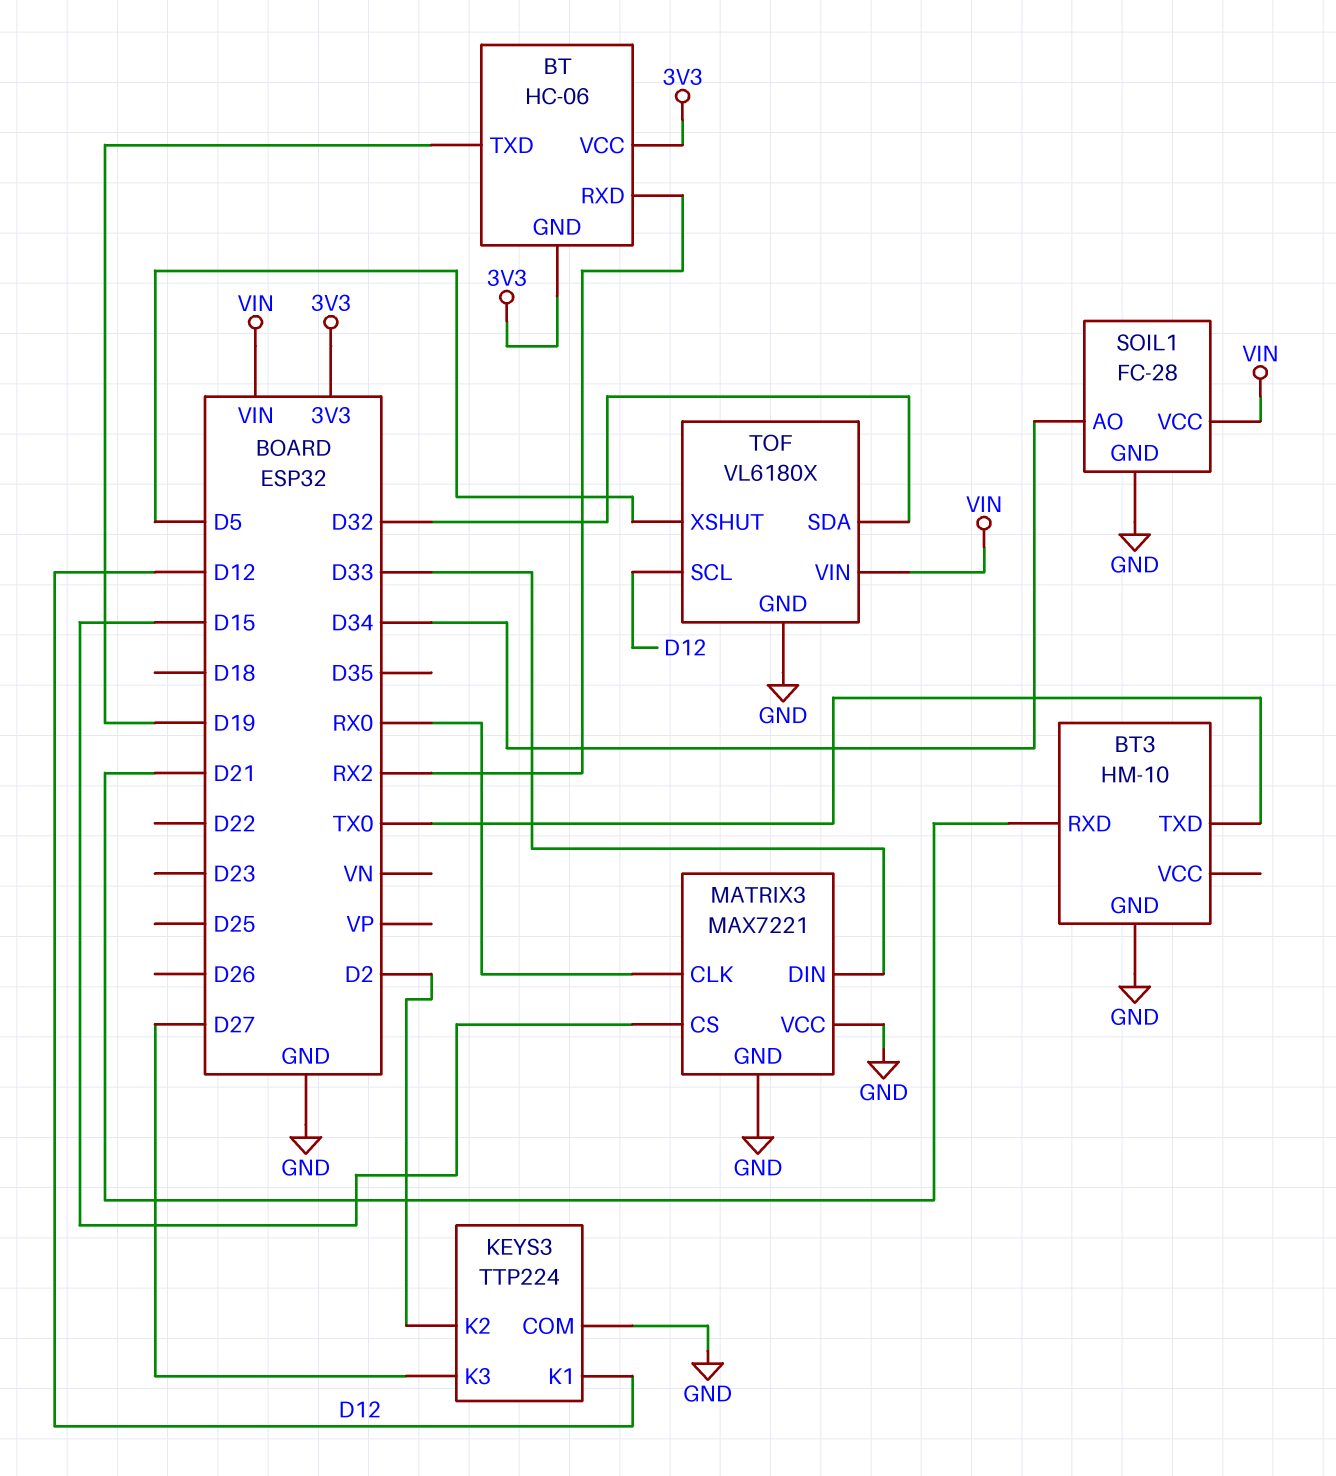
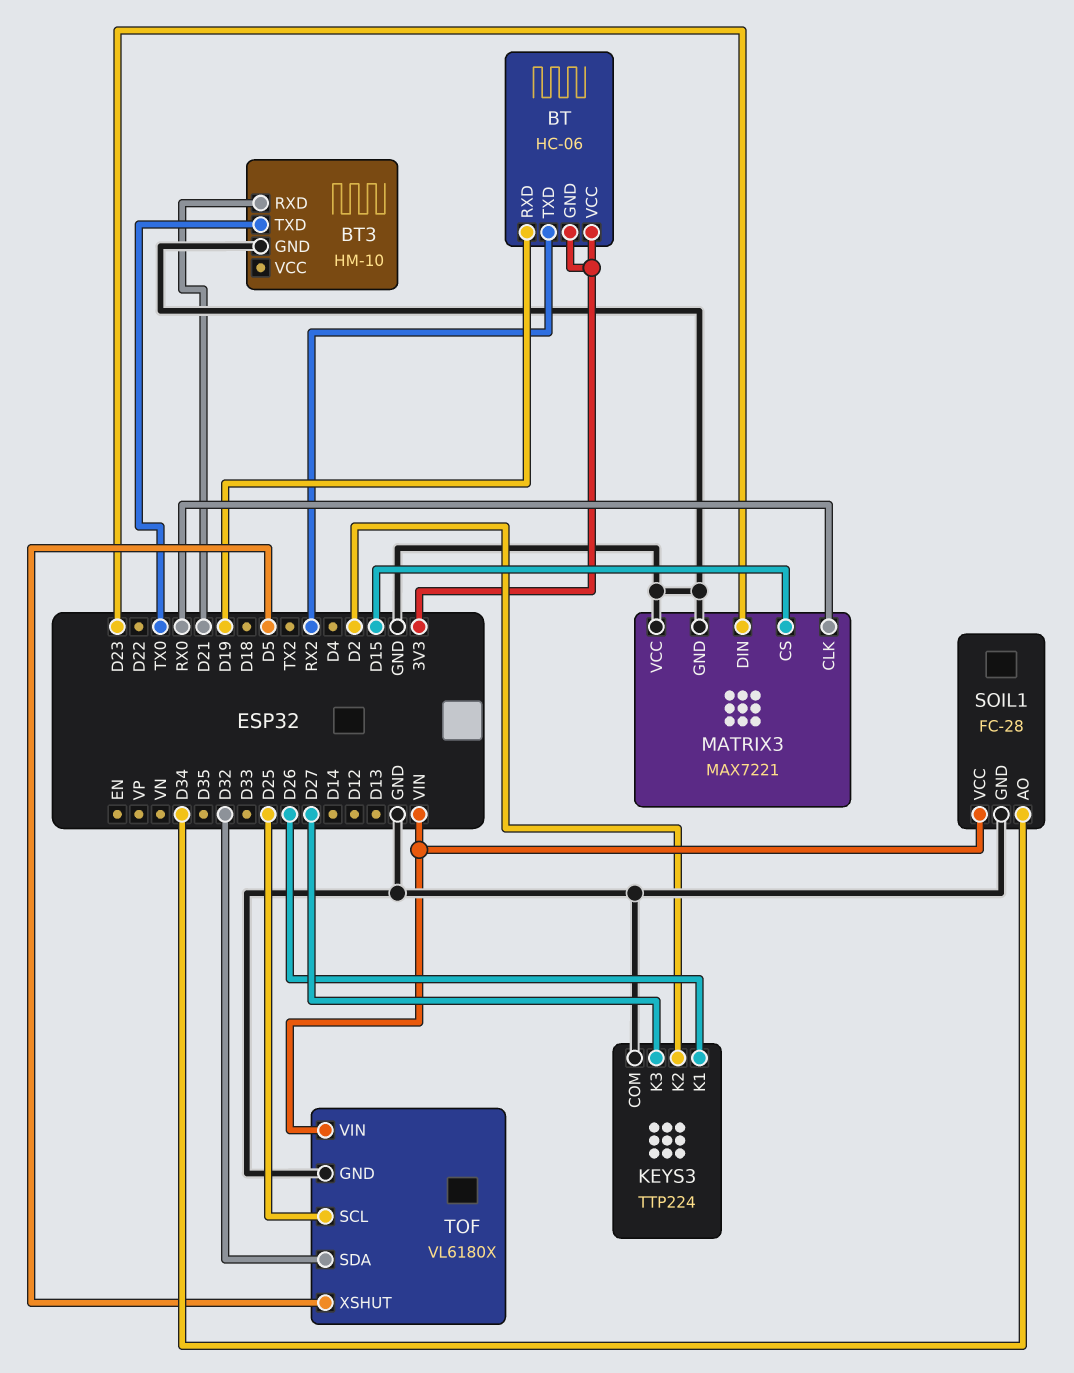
BT pin RXD: RX2 -> D19
BT pin TXD: D19 -> RX2
KEYS3 pin K1: D12 -> D26
MATRIX3 pin DIN: D33 -> D23
TOF pin SCL: D12 -> D25

